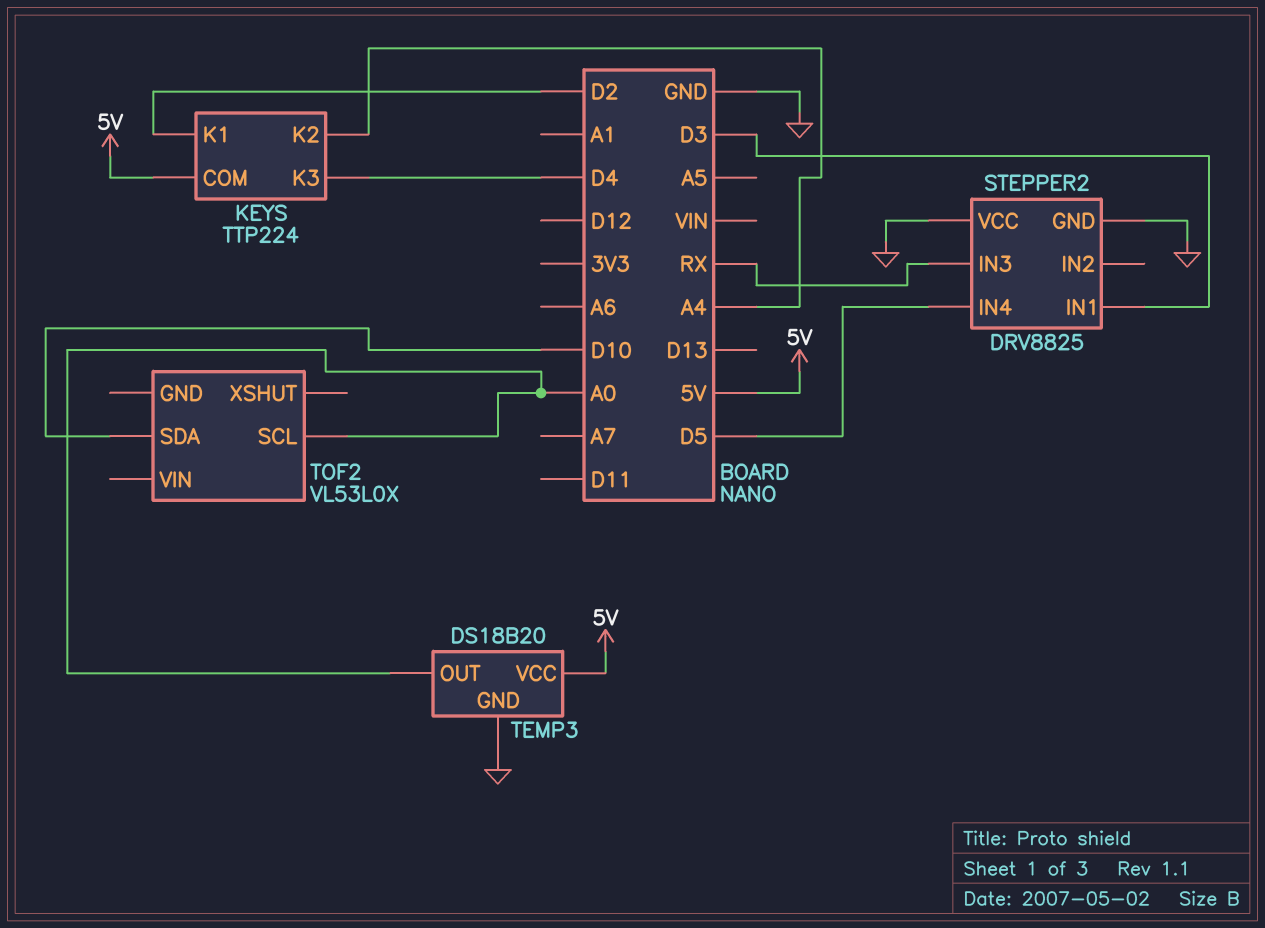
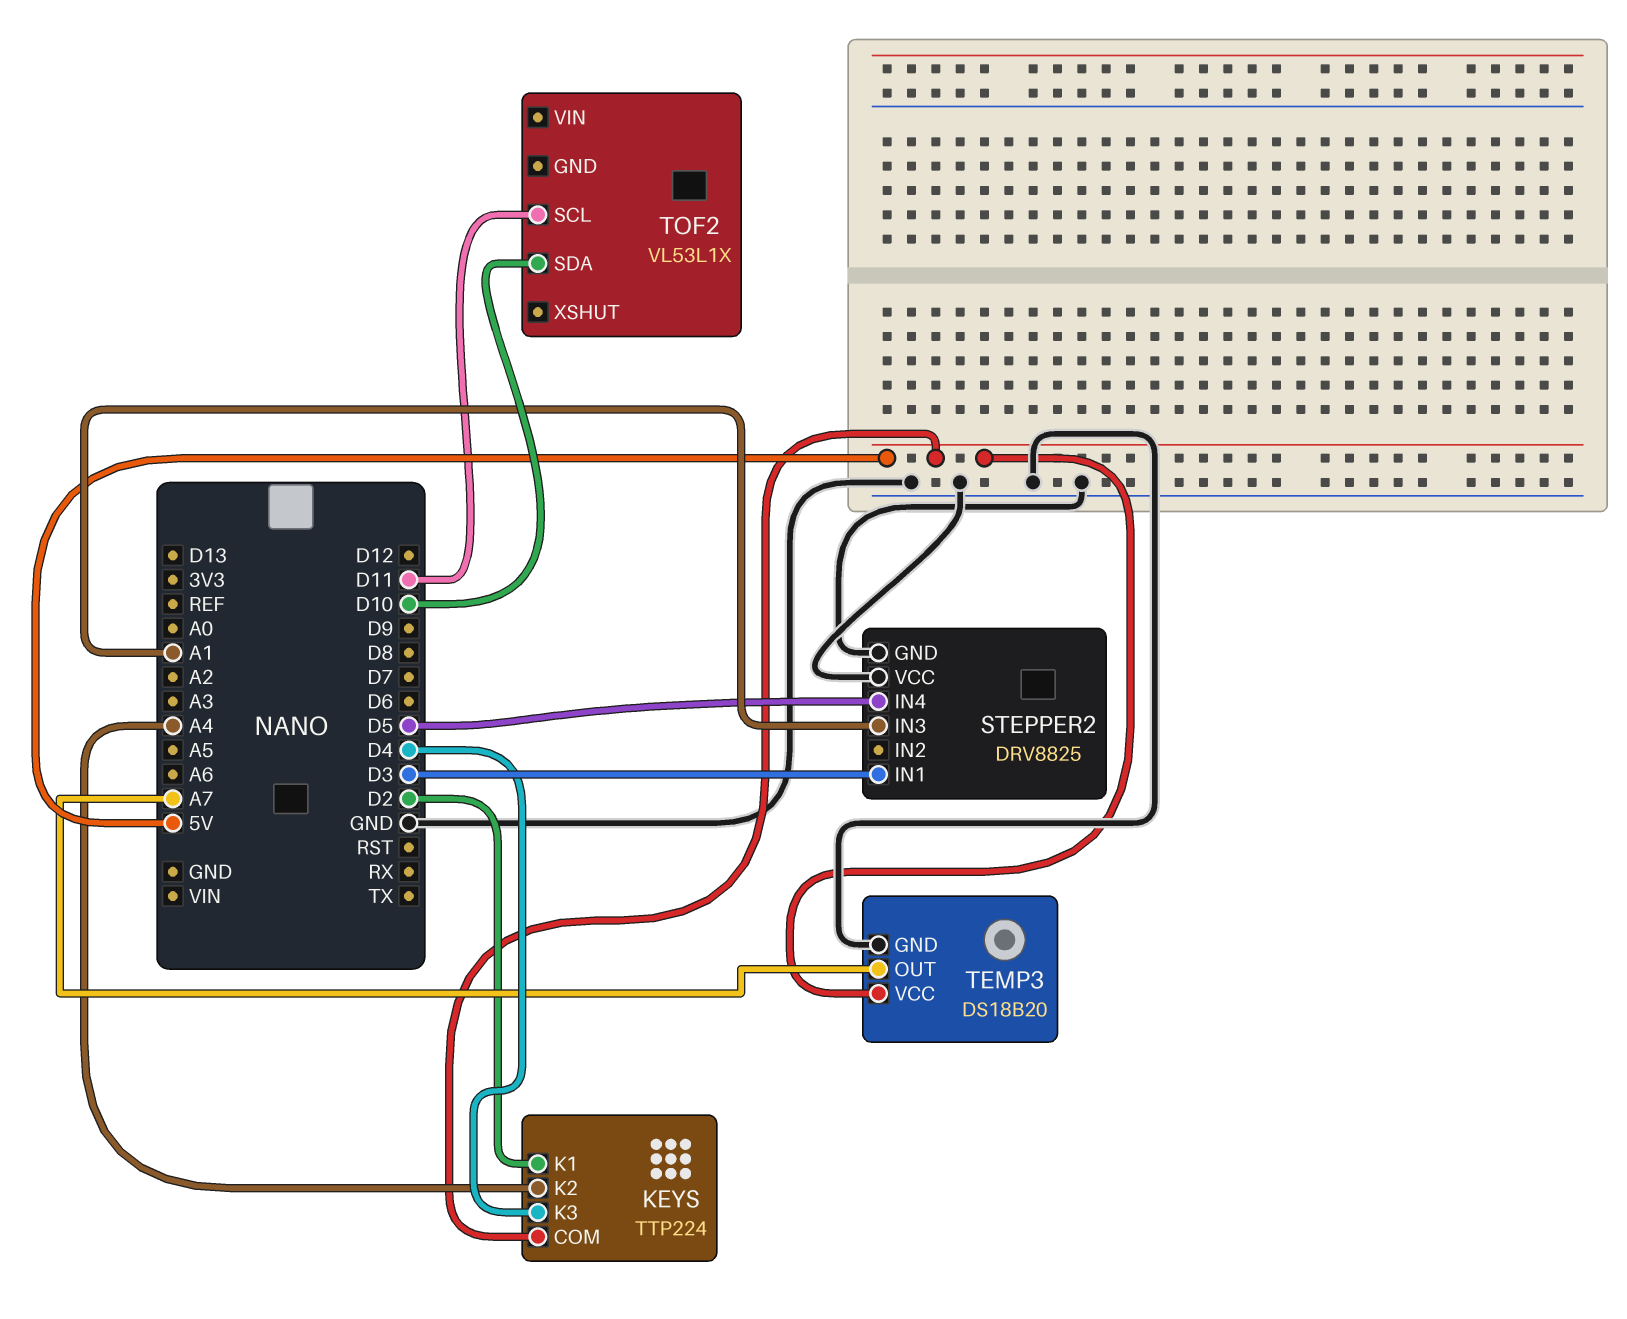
STEPPER2 pin IN3: RX -> A1
TEMP3 pin OUT: A0 -> A7
TOF2: VL53L0X -> VL53L1X
TOF2 pin SCL: A0 -> D11

